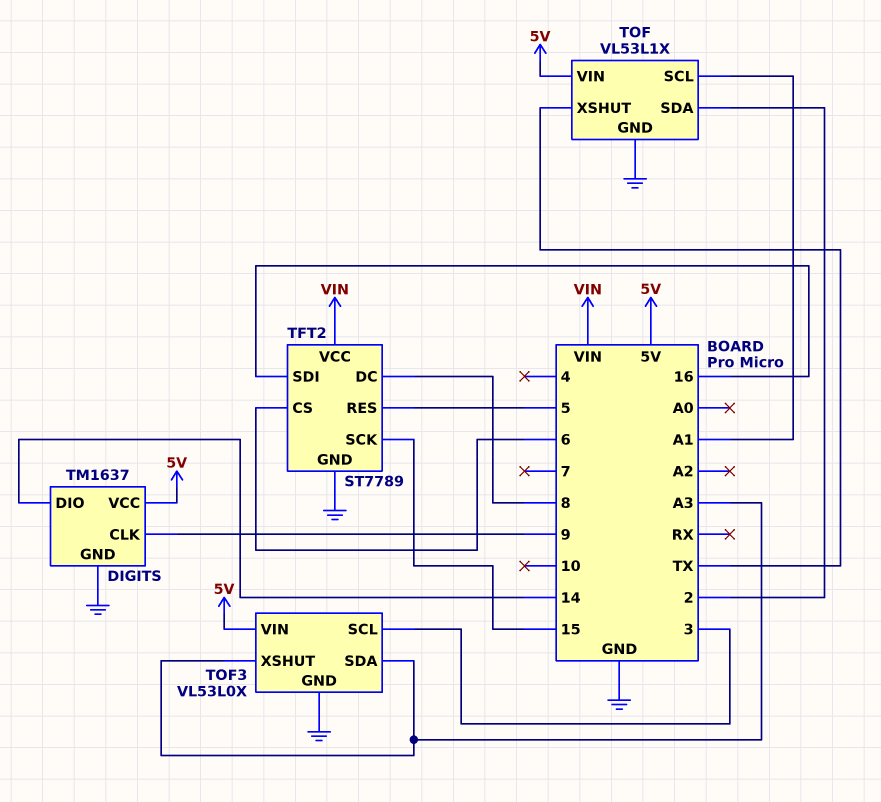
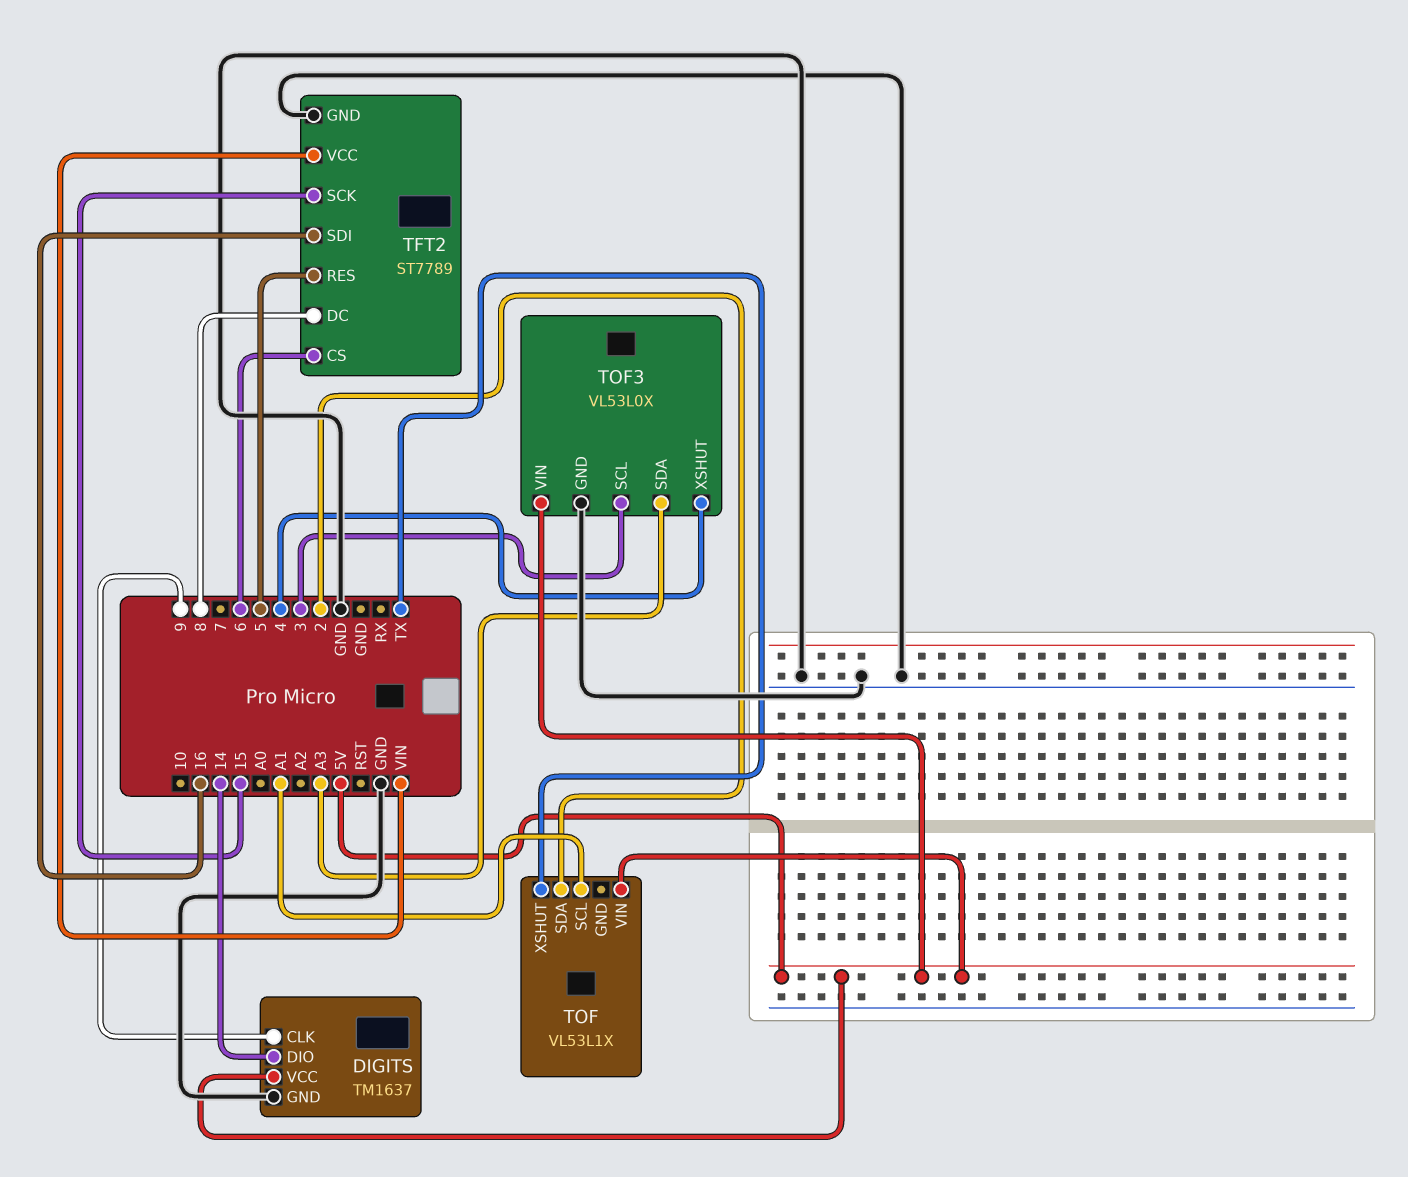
TOF pin GND: GND -> none
TOF3 pin XSHUT: A3 -> 4

